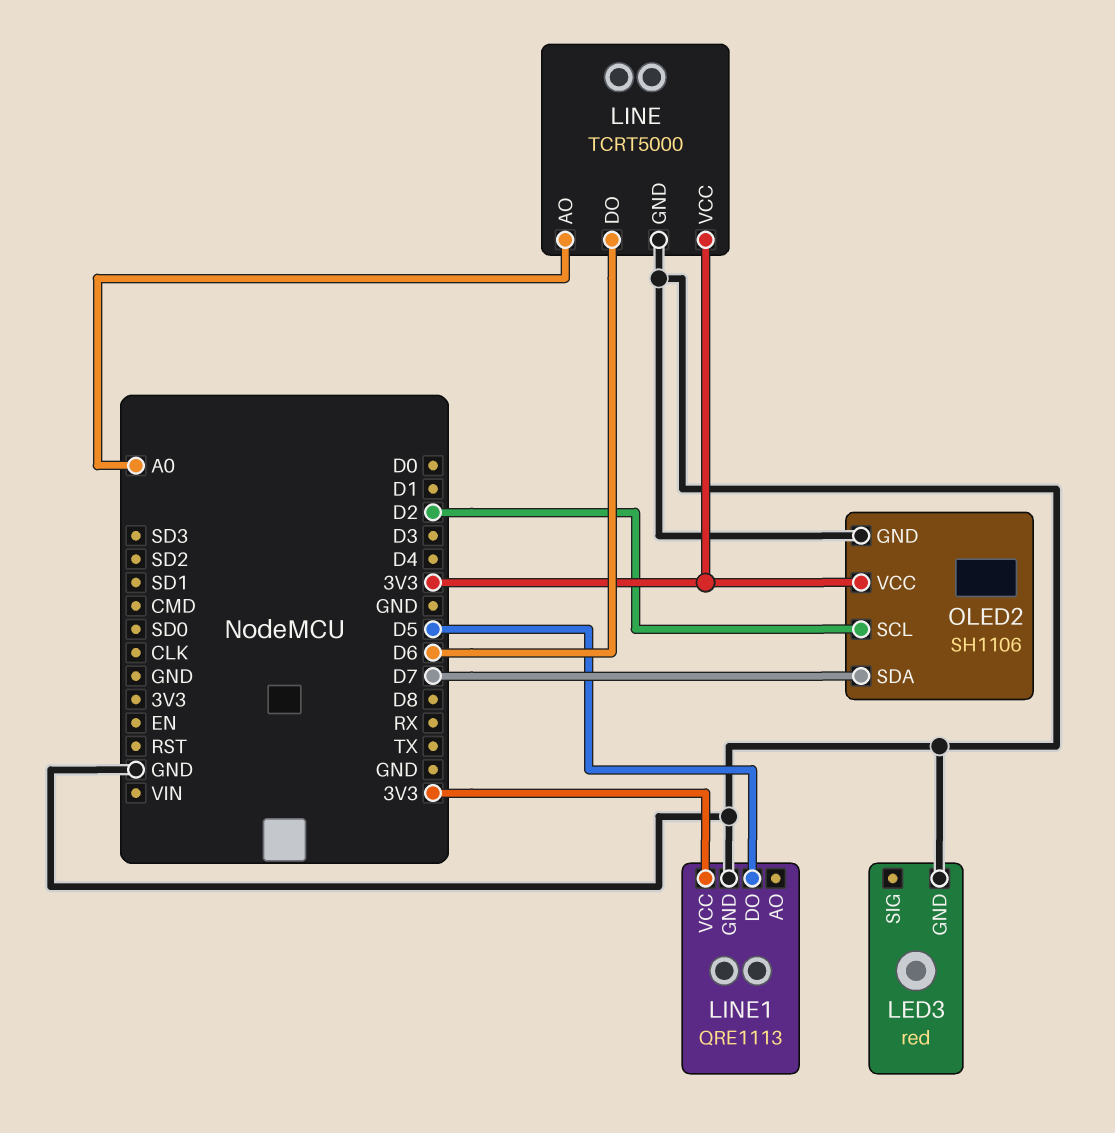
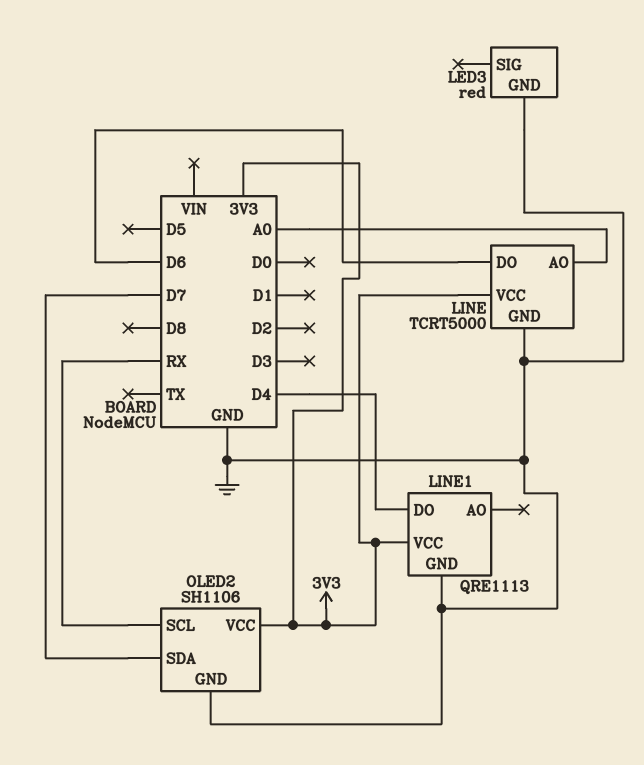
LINE1 pin DO: D5 -> D4
OLED2 pin SCL: D2 -> RX

